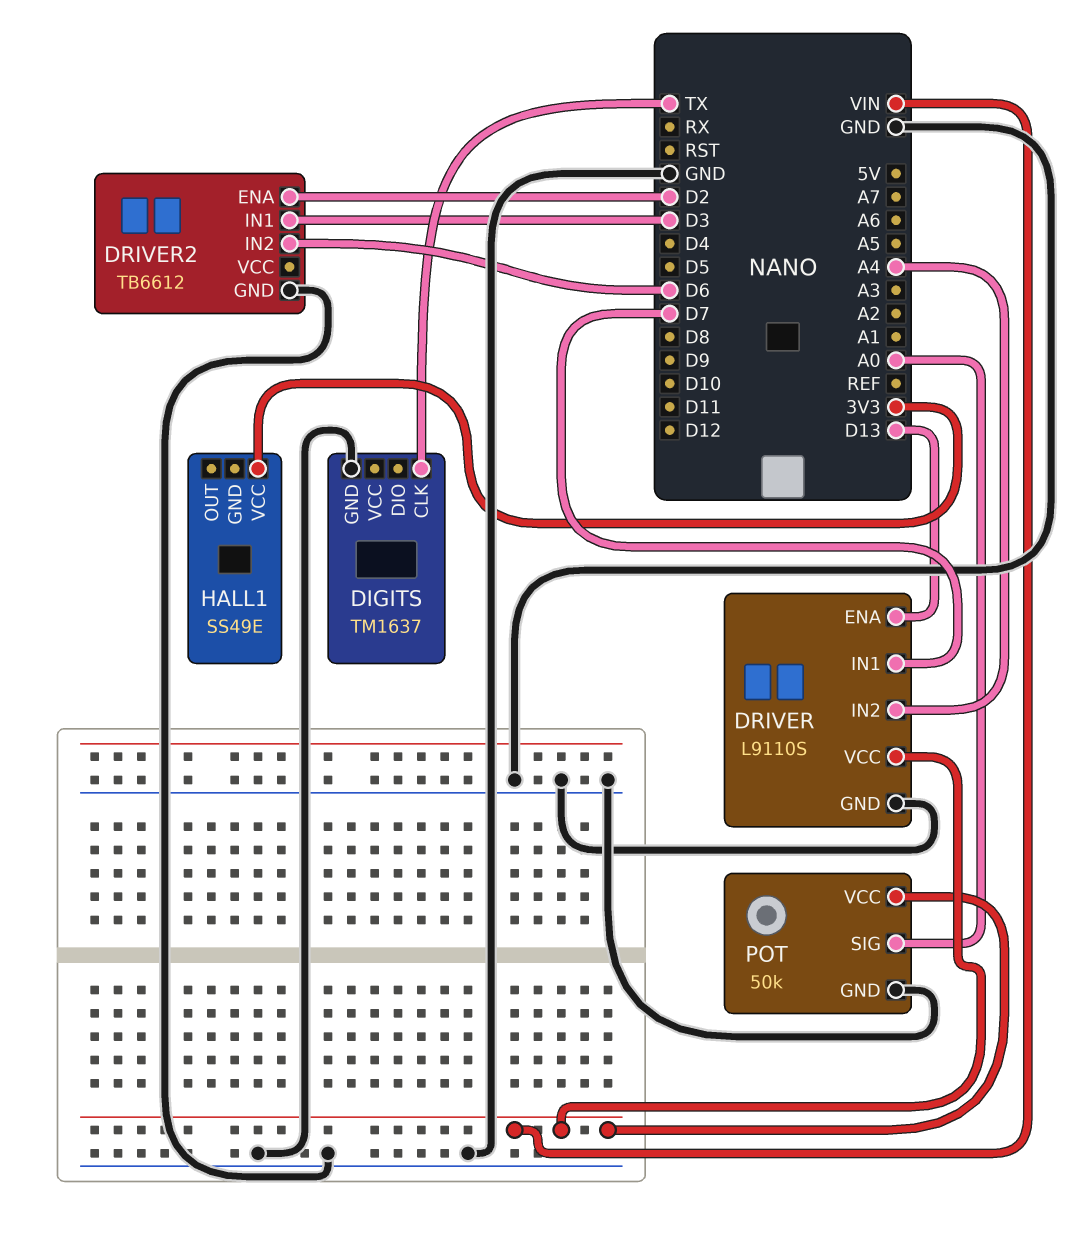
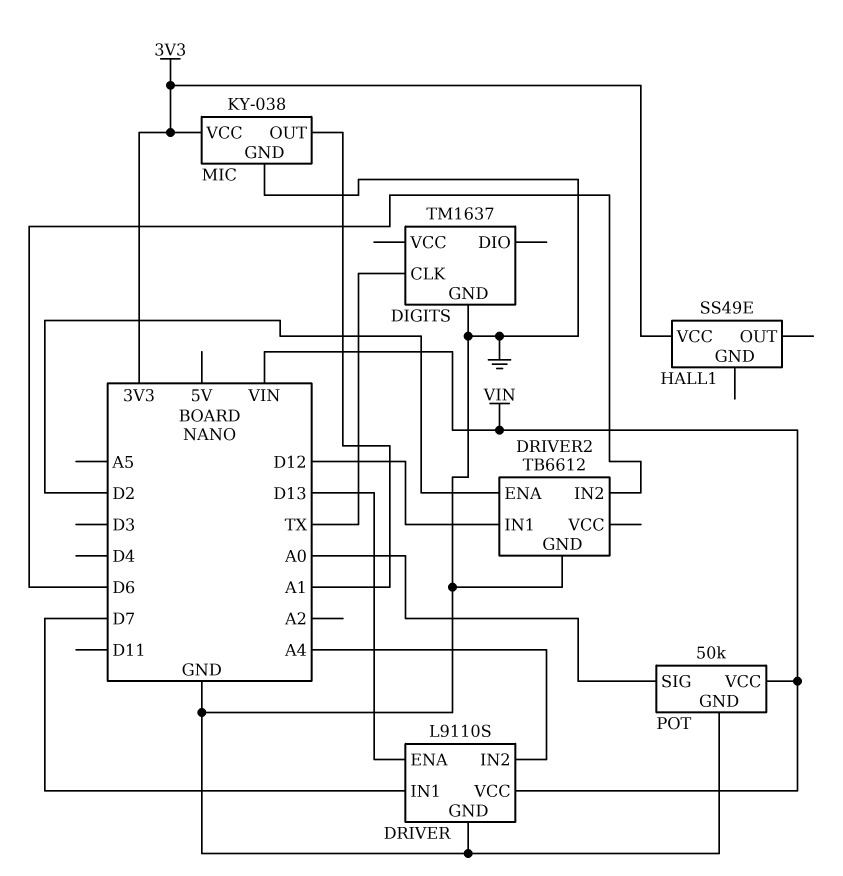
DRIVER2 pin IN1: D3 -> D12
MIC: none -> KY-038
MIC pin GND: none -> GND
MIC pin OUT: none -> A1
MIC pin VCC: none -> 3V3

